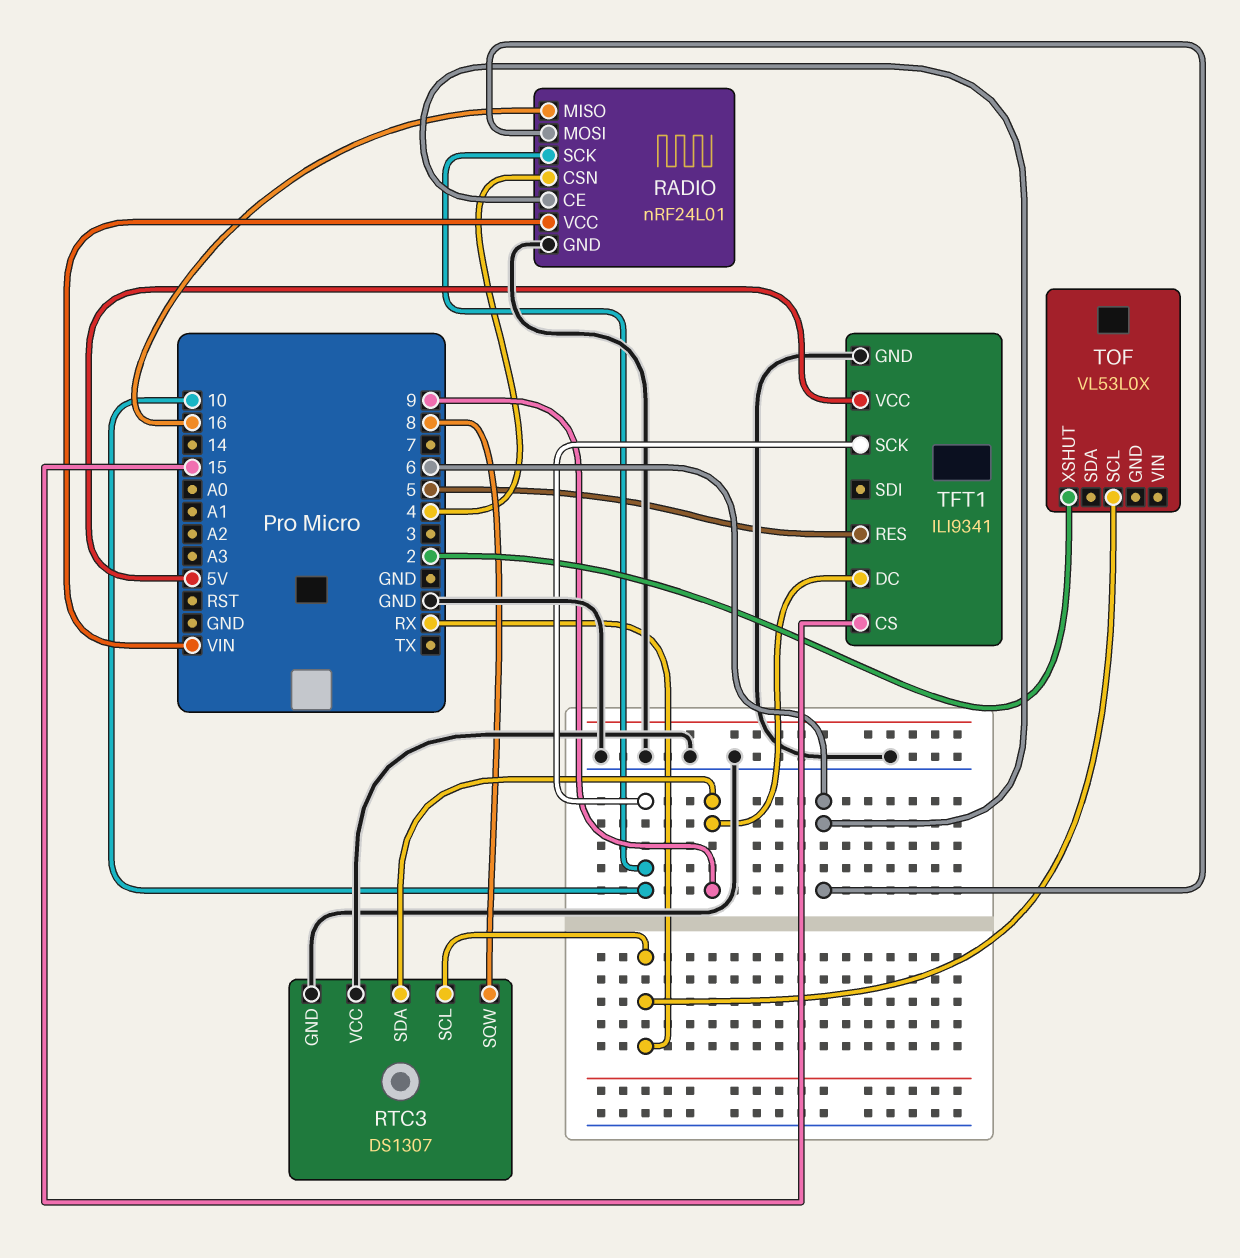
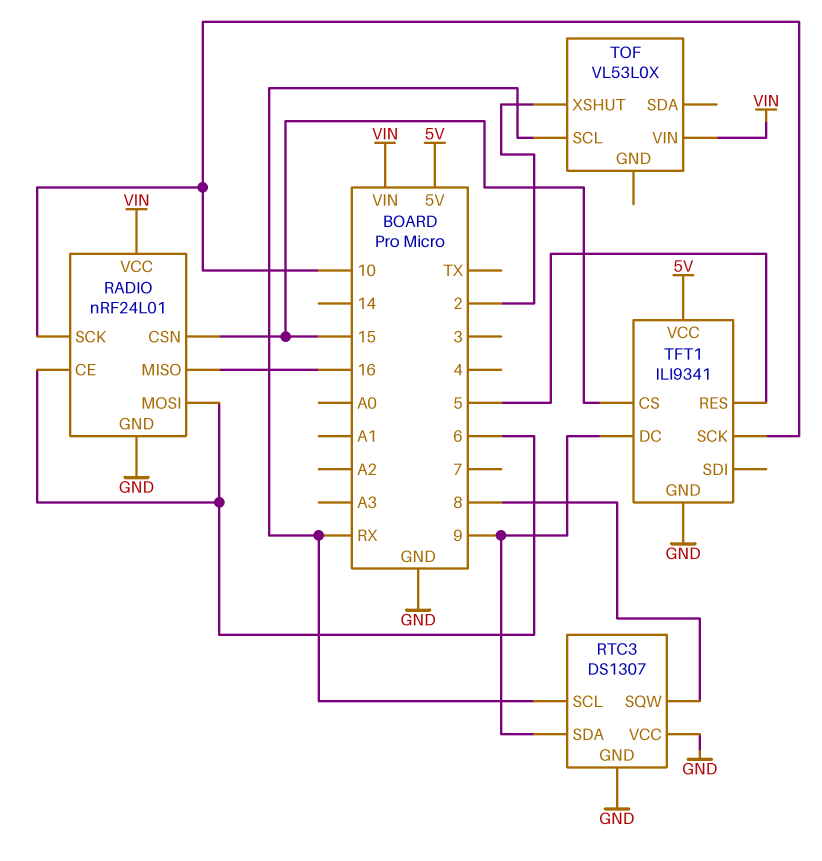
RADIO pin CSN: 4 -> 15
TOF pin VIN: none -> VIN

